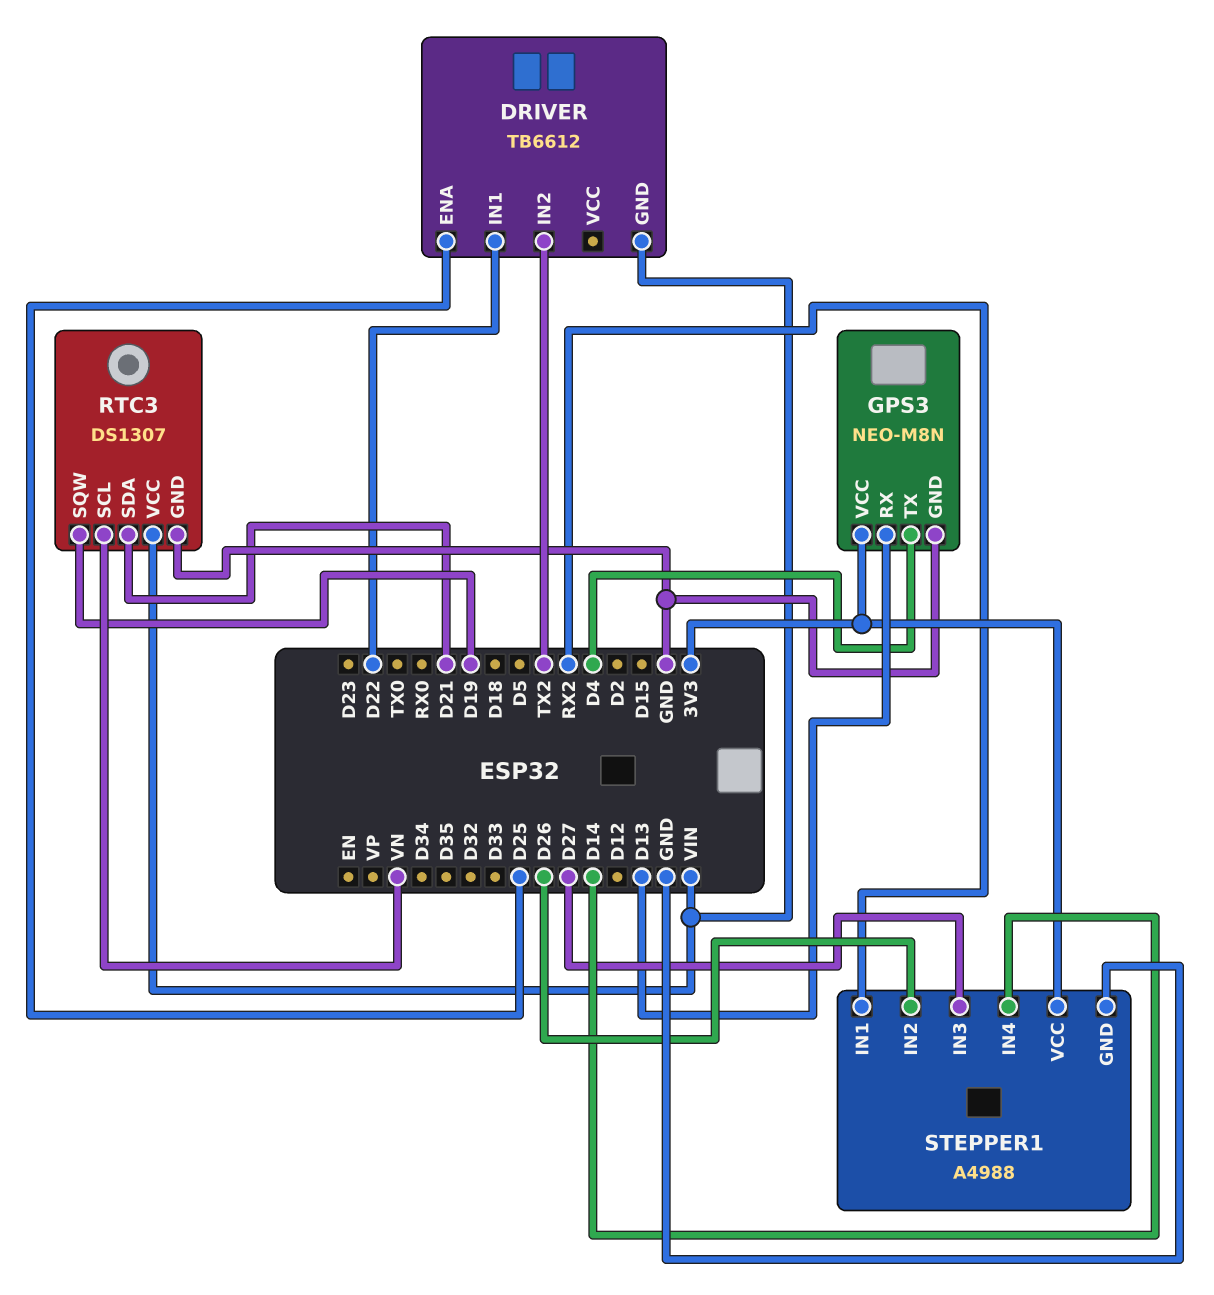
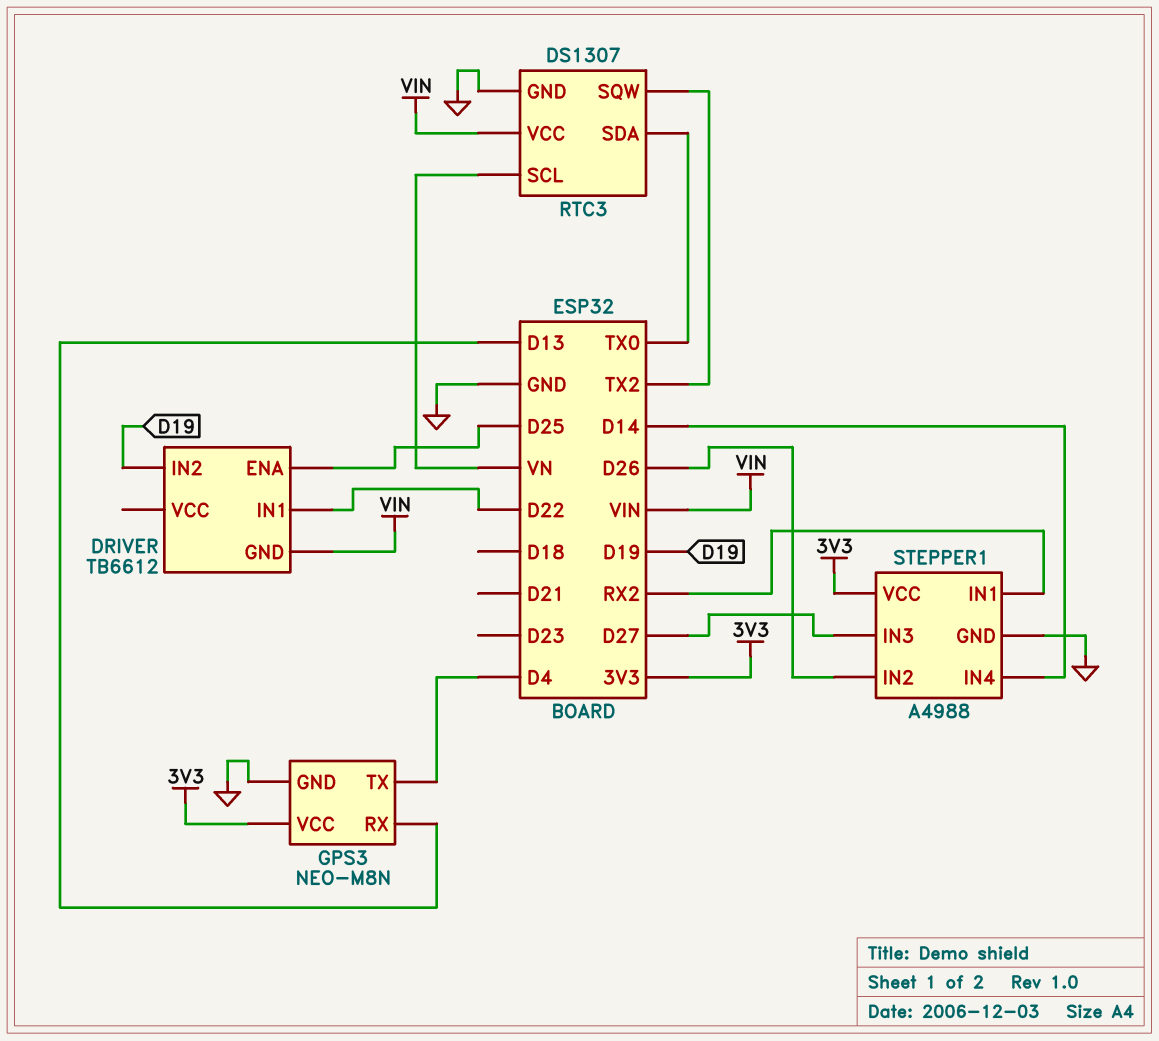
DRIVER pin IN2: TX2 -> D19
RTC3 pin SDA: D21 -> TX0
RTC3 pin SQW: D19 -> TX2

